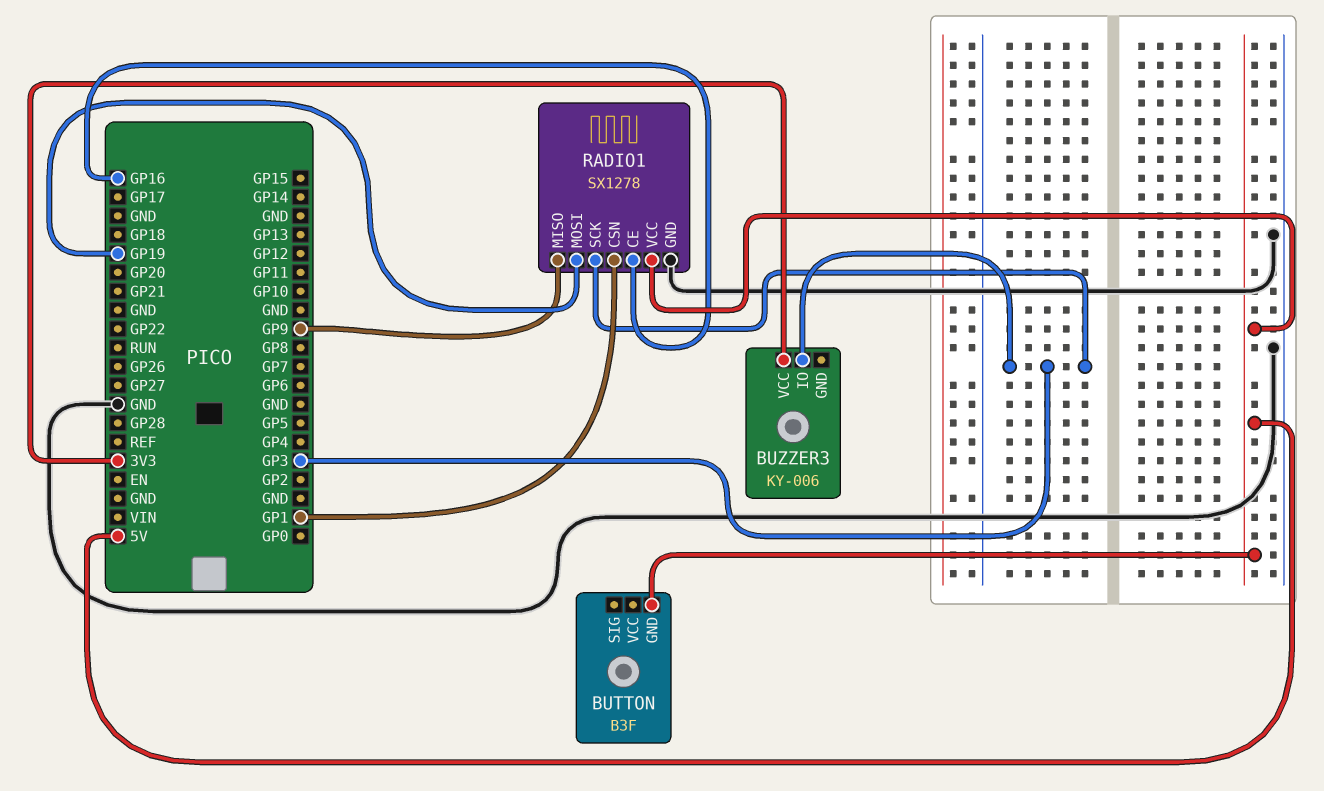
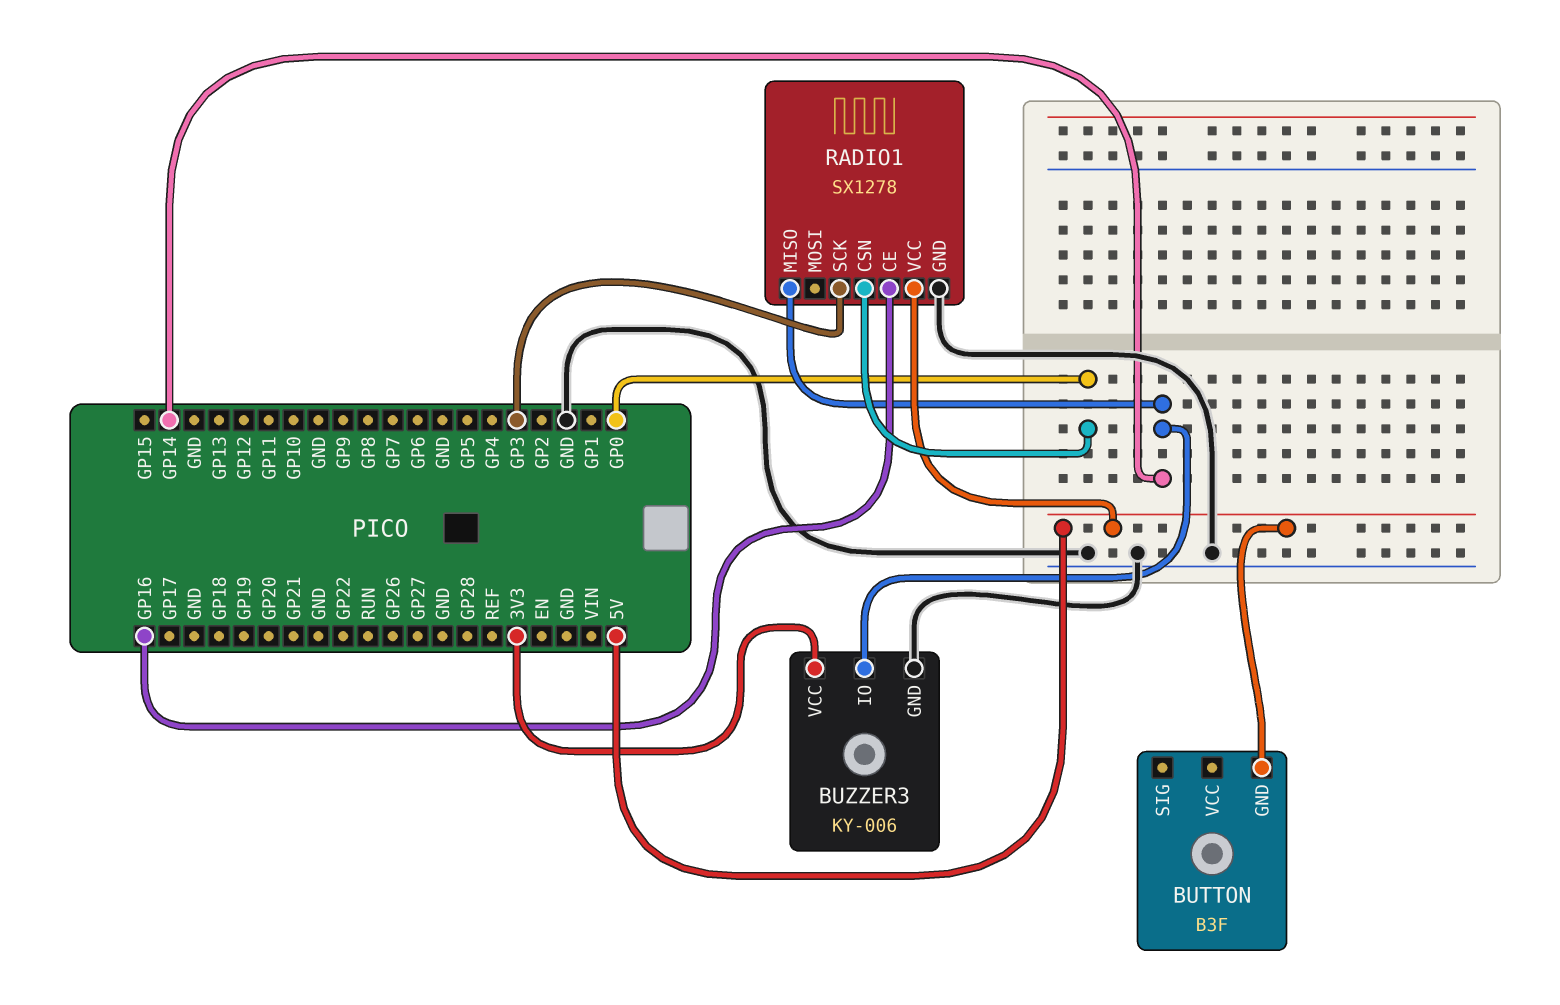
BUZZER3 pin GND: none -> GND
BUZZER3 pin IO: GP3 -> GP14
RADIO1 pin CSN: GP1 -> GP0
RADIO1 pin MISO: GP9 -> GP14
RADIO1 pin MOSI: GP19 -> none

